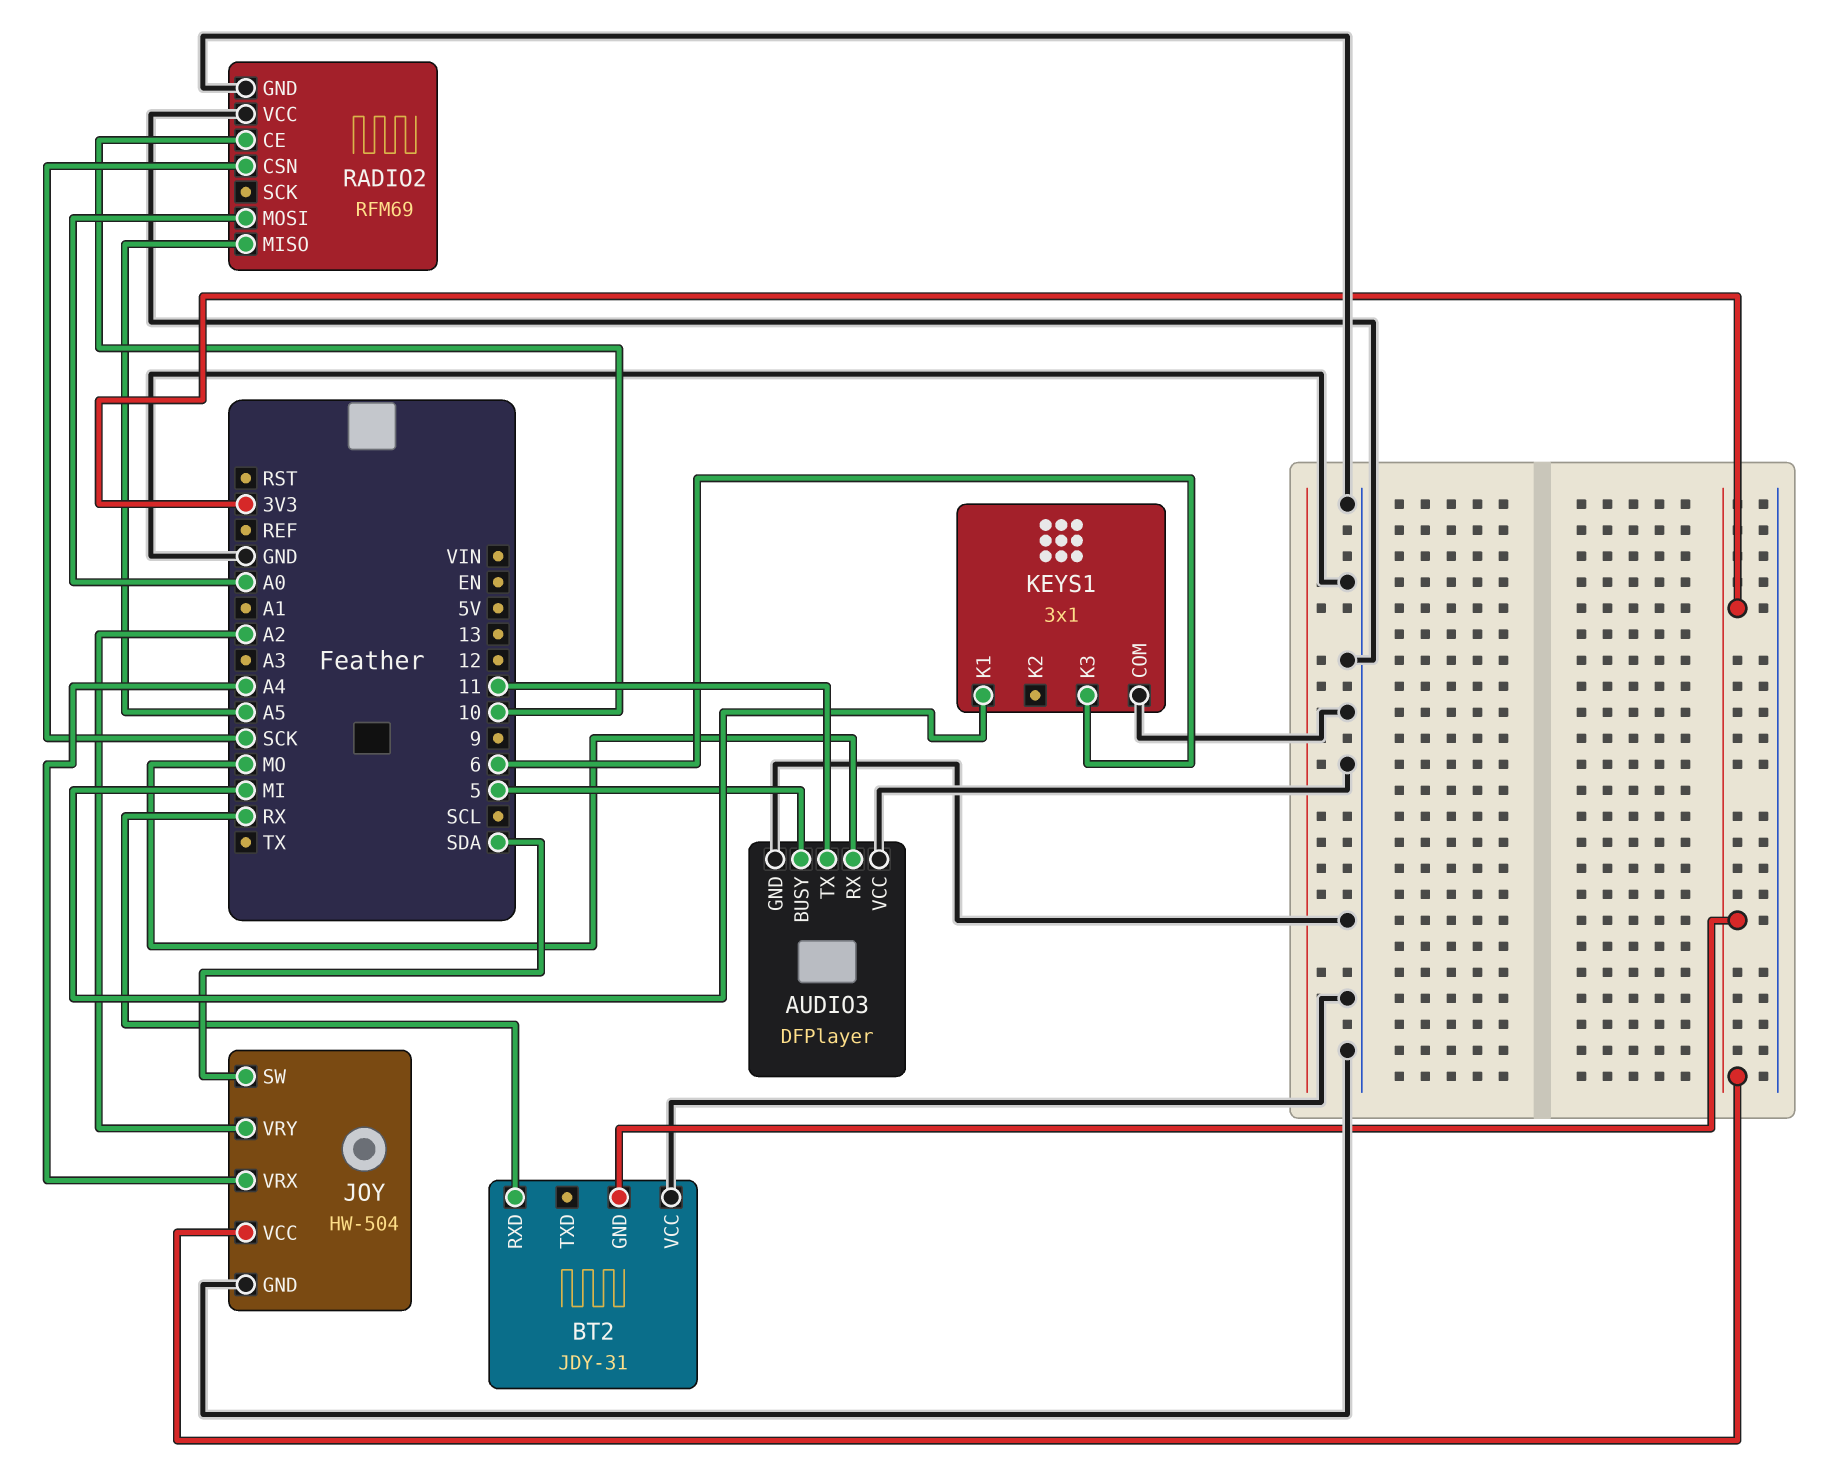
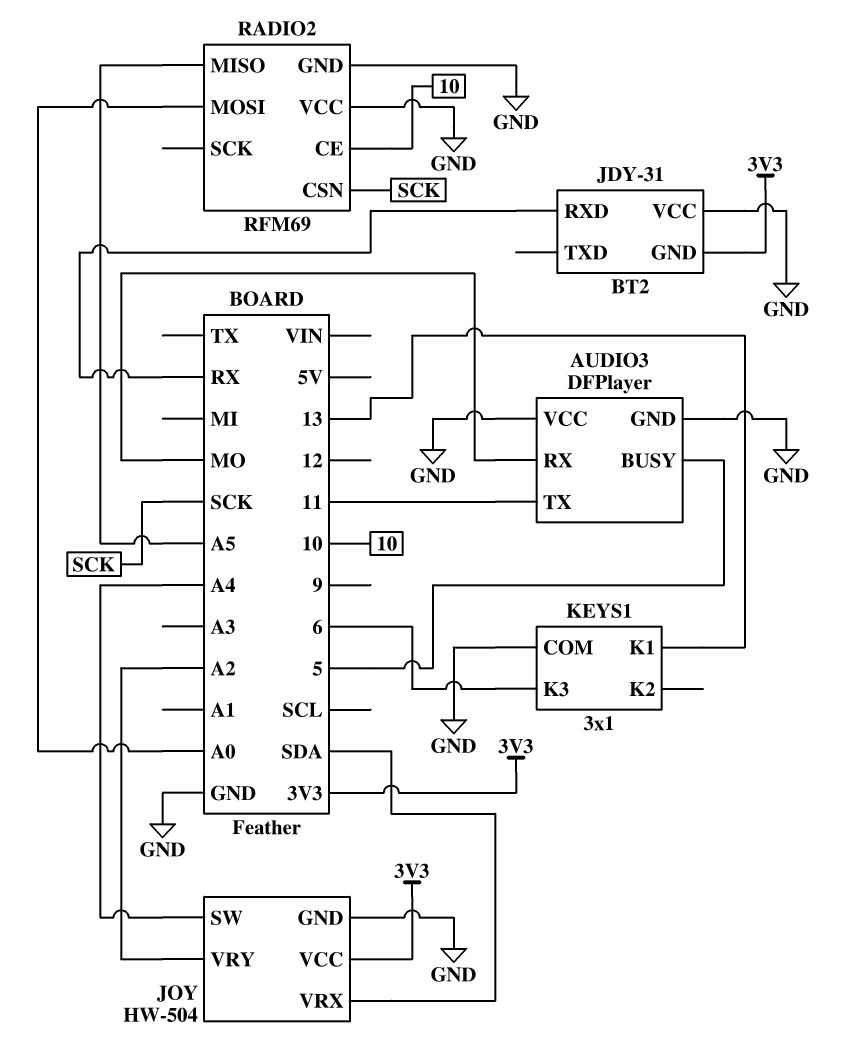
JOY pin SW: SDA -> A4
JOY pin VRX: A4 -> SDA
KEYS1 pin K1: MI -> 13

